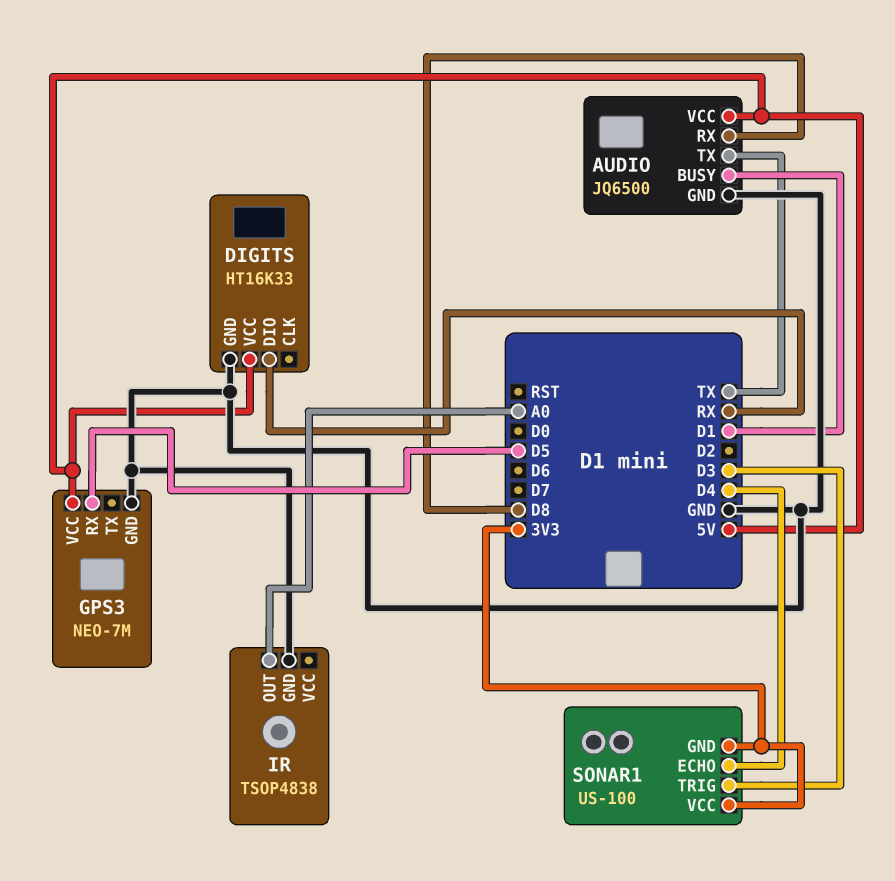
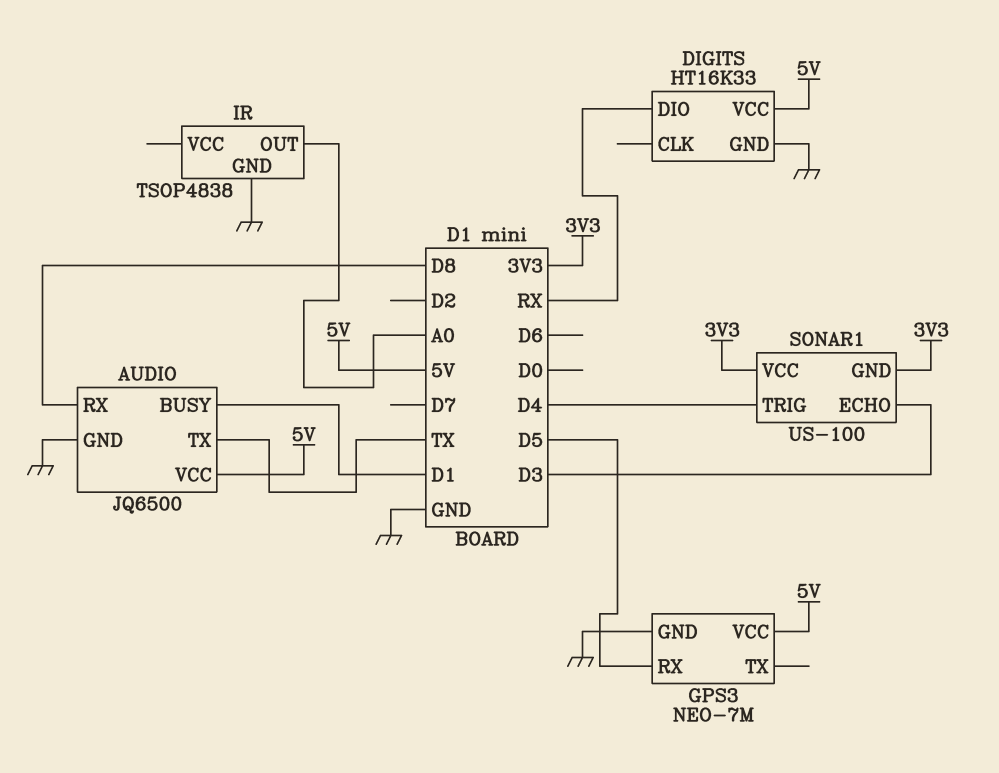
SONAR1 pin ECHO: D4 -> D3
SONAR1 pin TRIG: D3 -> D4

